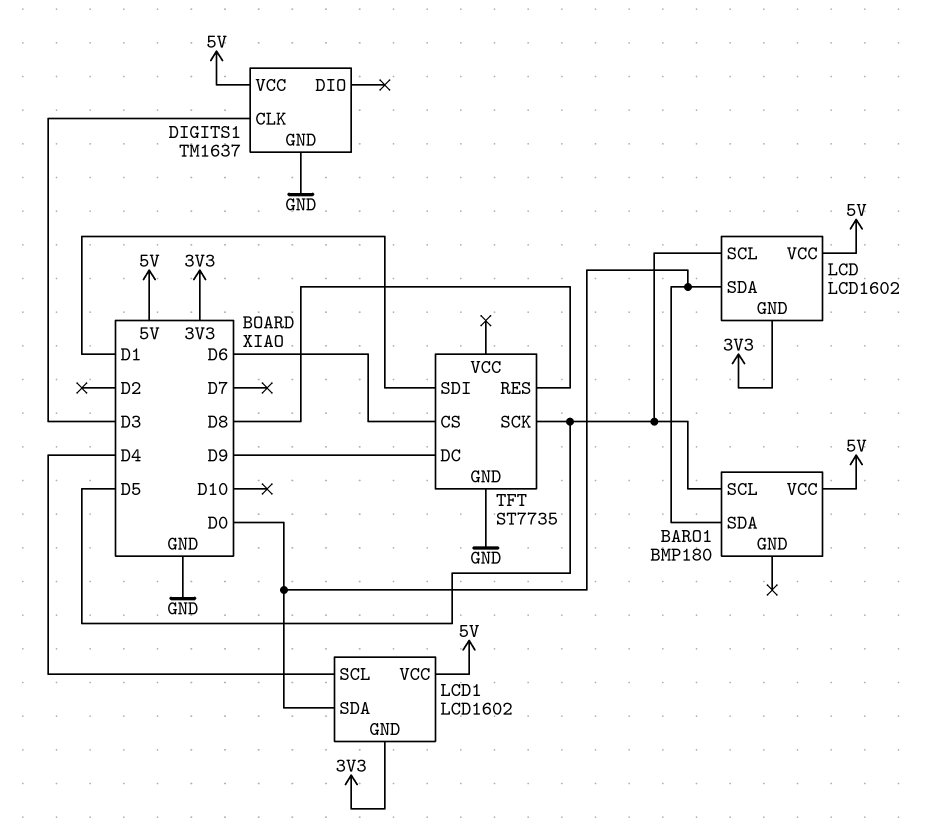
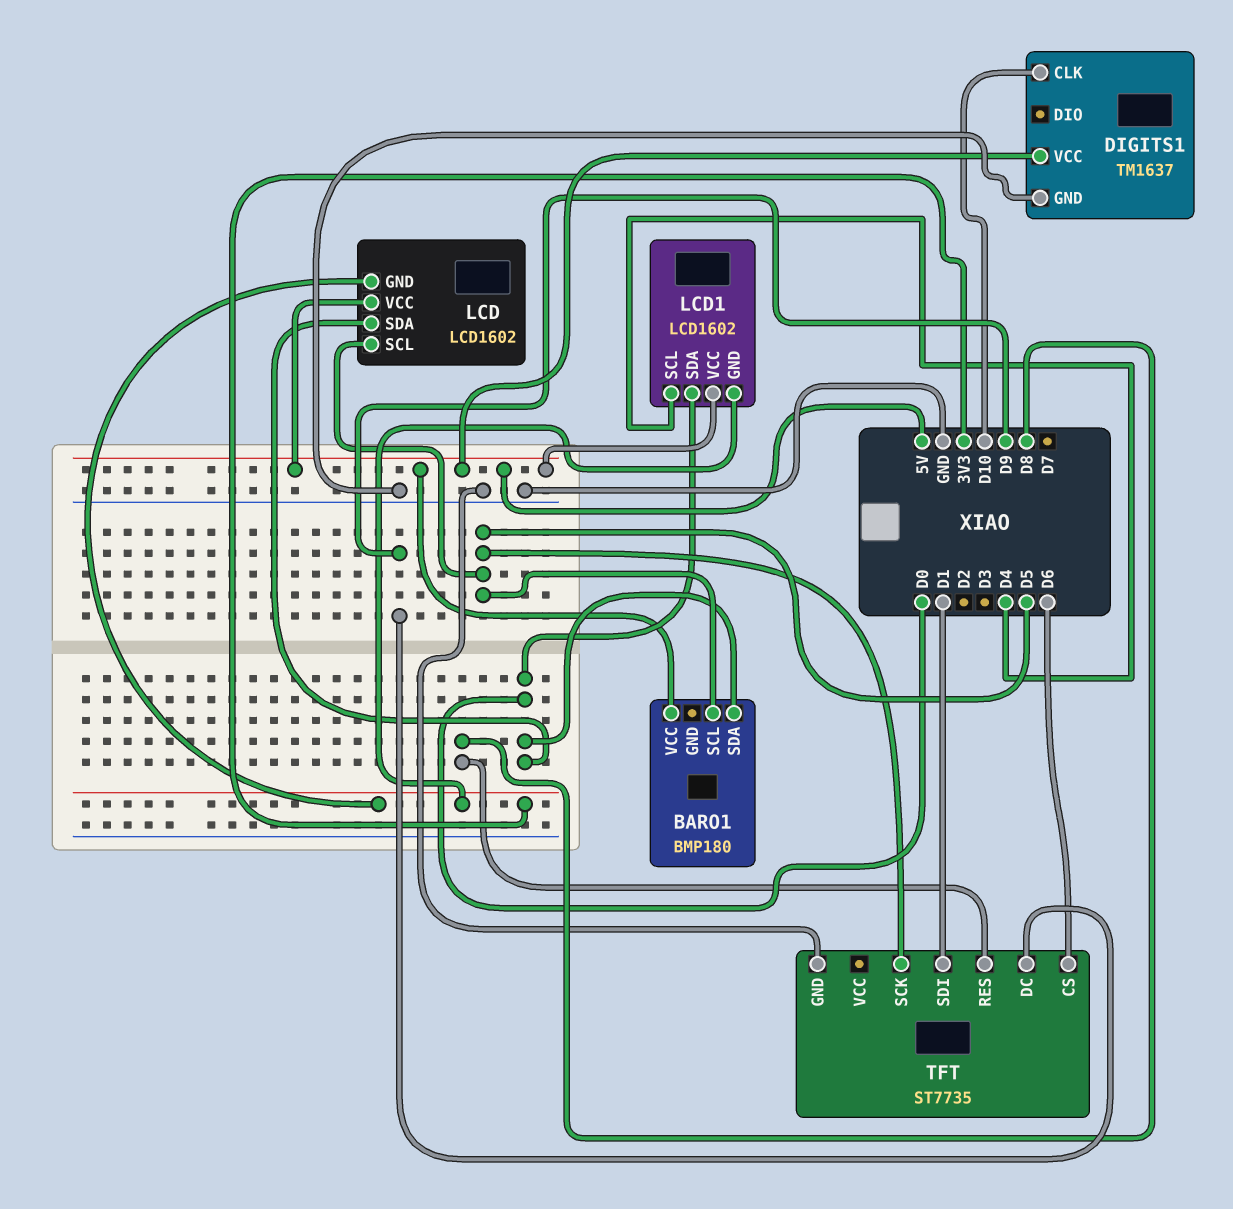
DIGITS1 pin CLK: D3 -> D10

